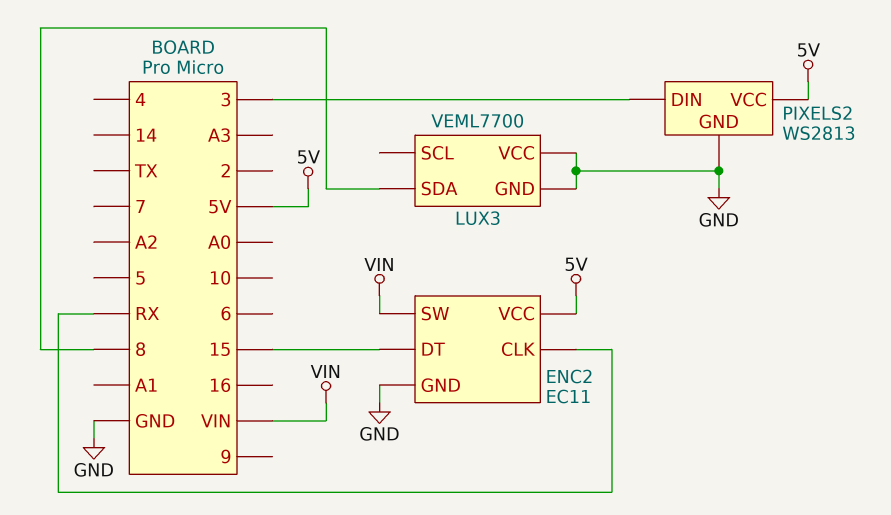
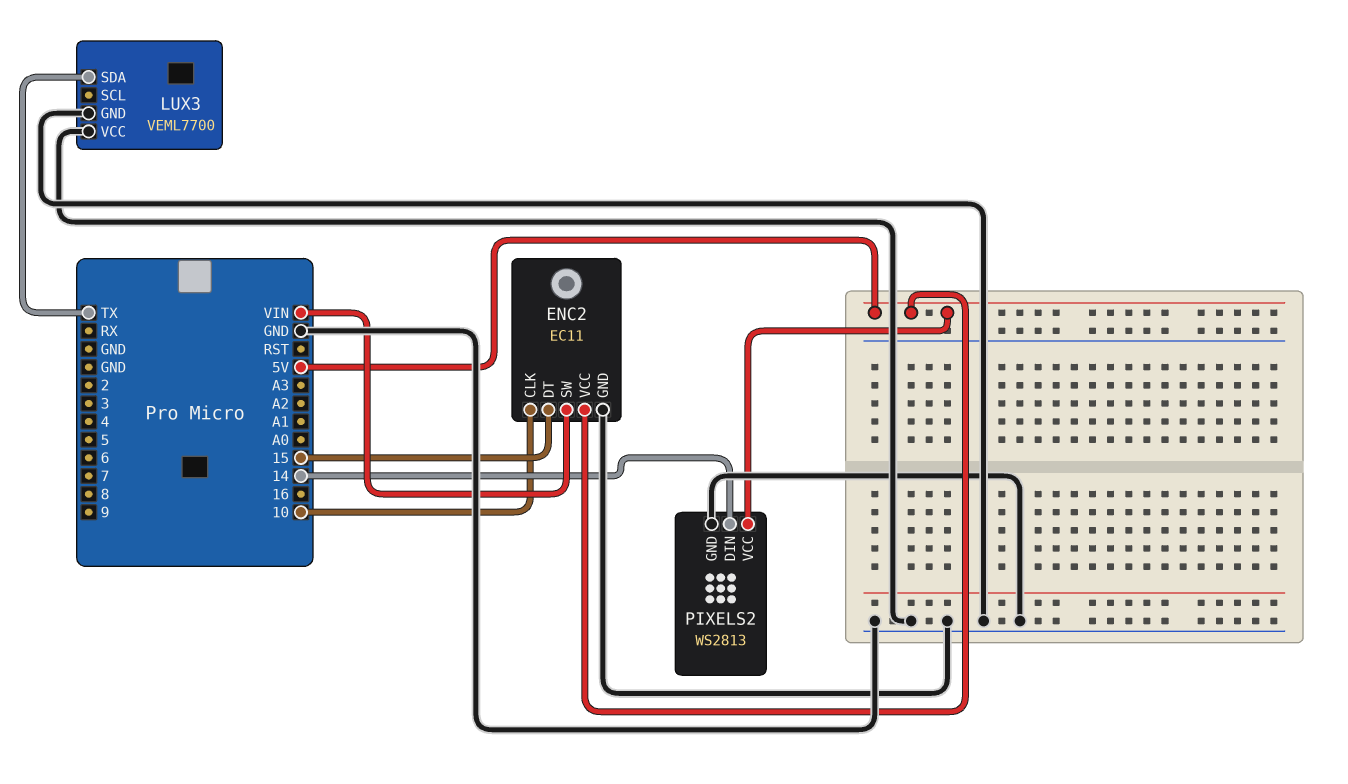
ENC2 pin CLK: RX -> 10
LUX3 pin SDA: 8 -> TX
PIXELS2 pin DIN: 3 -> 14

